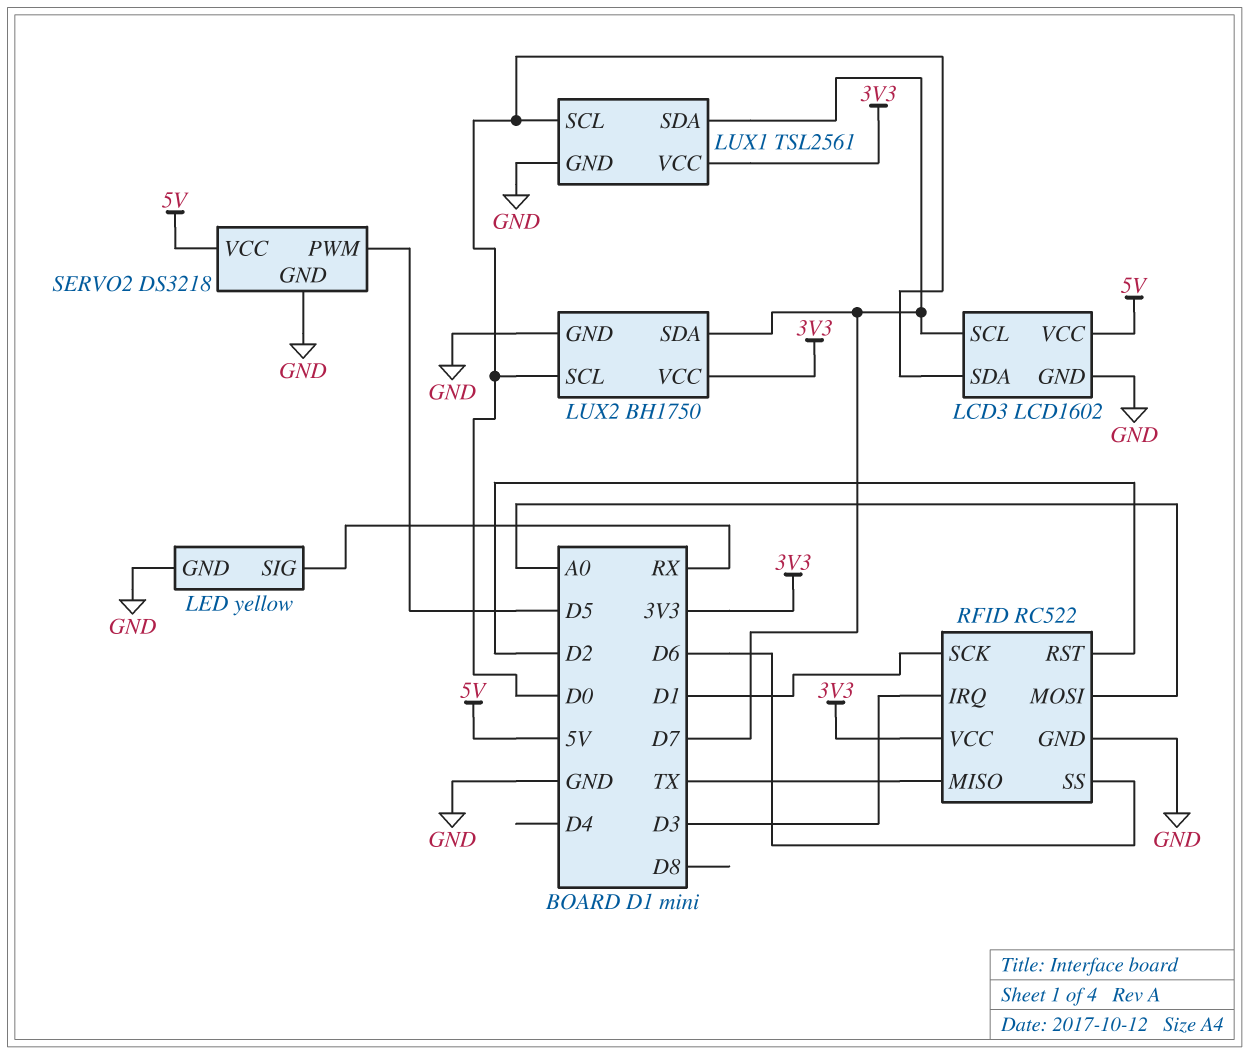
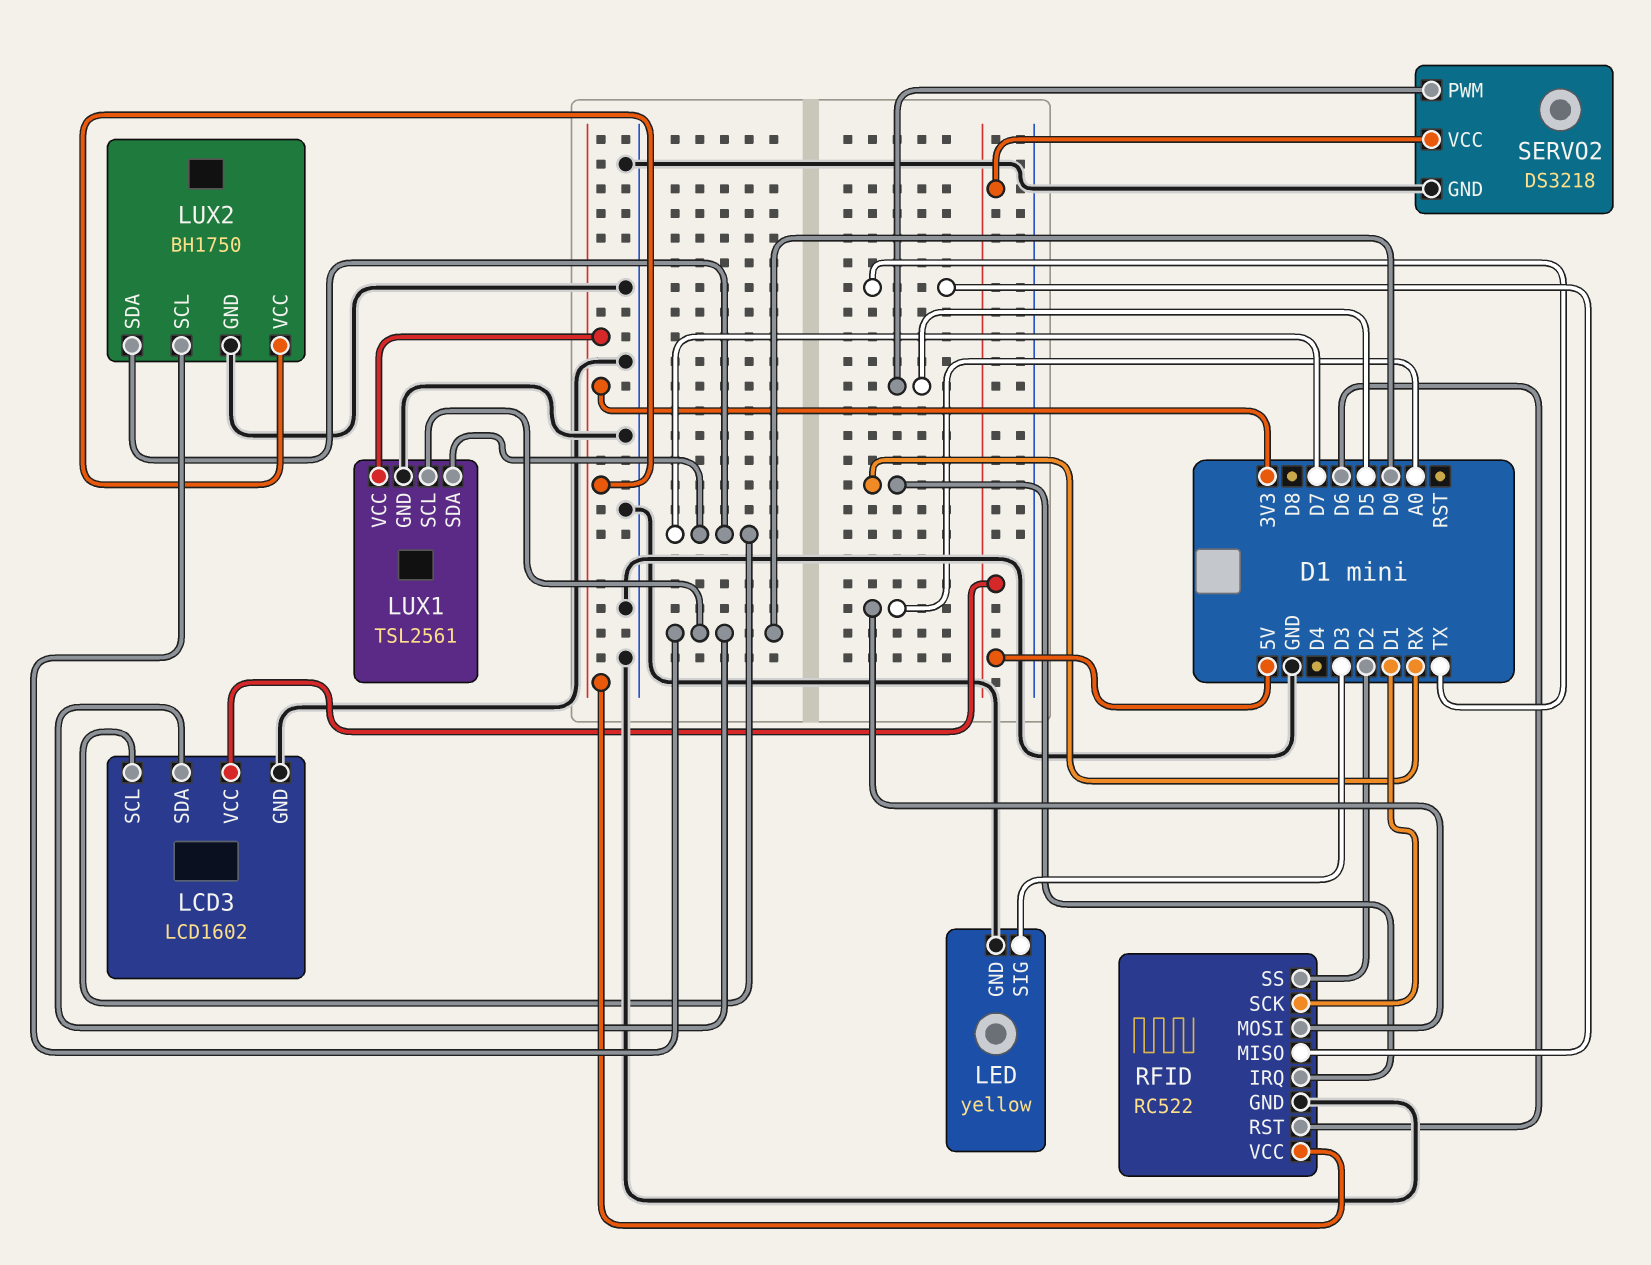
LED pin SIG: RX -> D3
RFID pin IRQ: D3 -> RX
RFID pin RST: D2 -> D6
RFID pin SS: D6 -> D2

